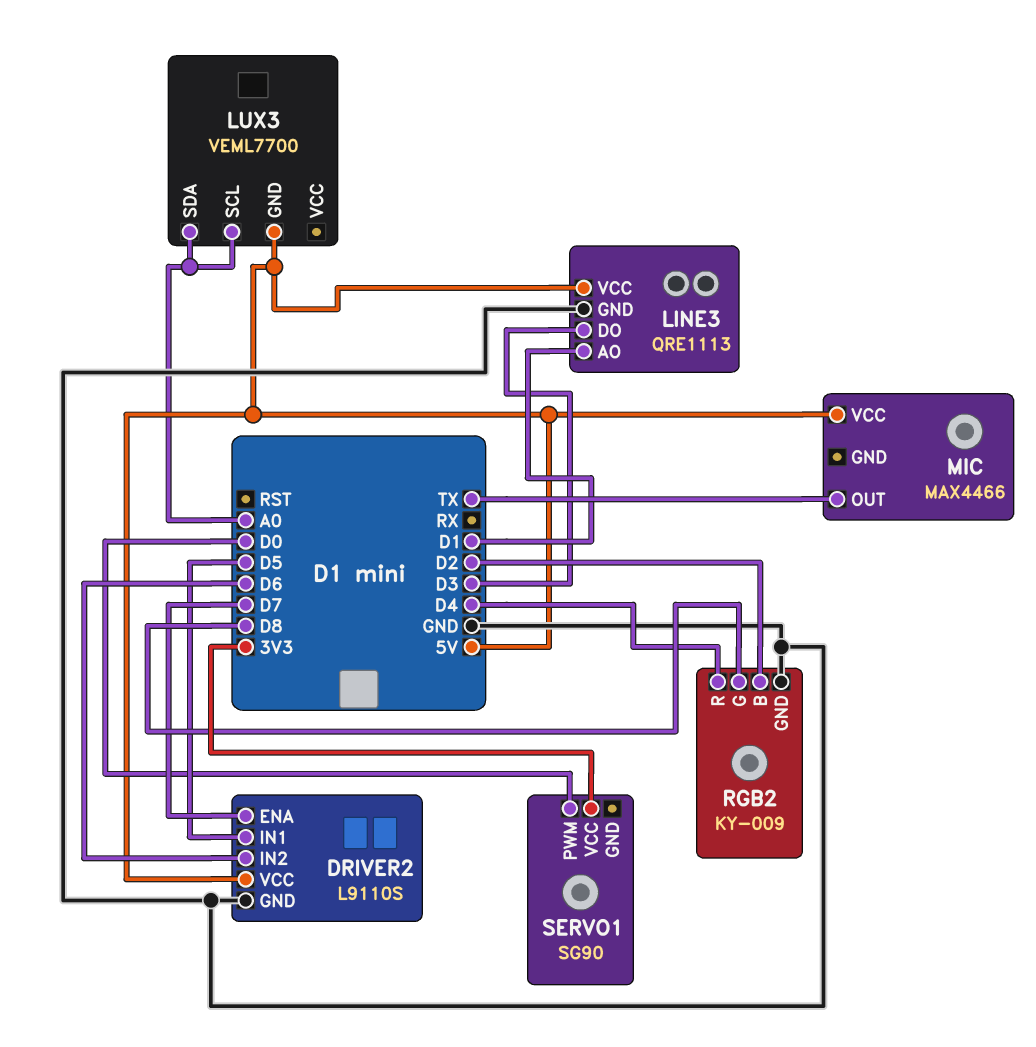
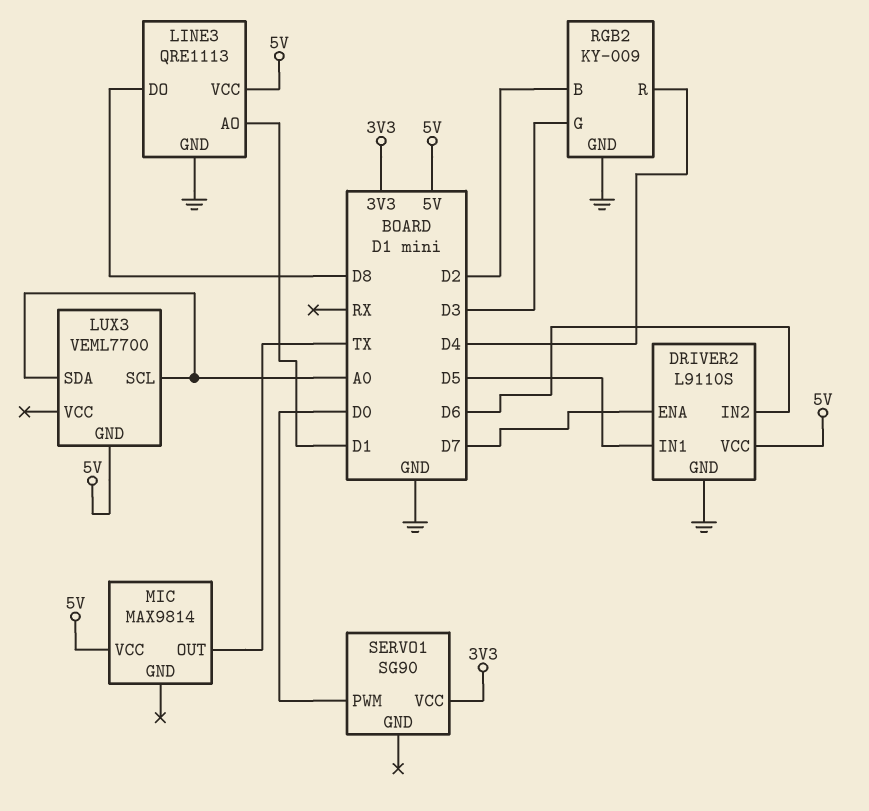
LINE3 pin DO: D3 -> D8
MIC: MAX4466 -> MAX9814
RGB2 pin G: D8 -> D3

